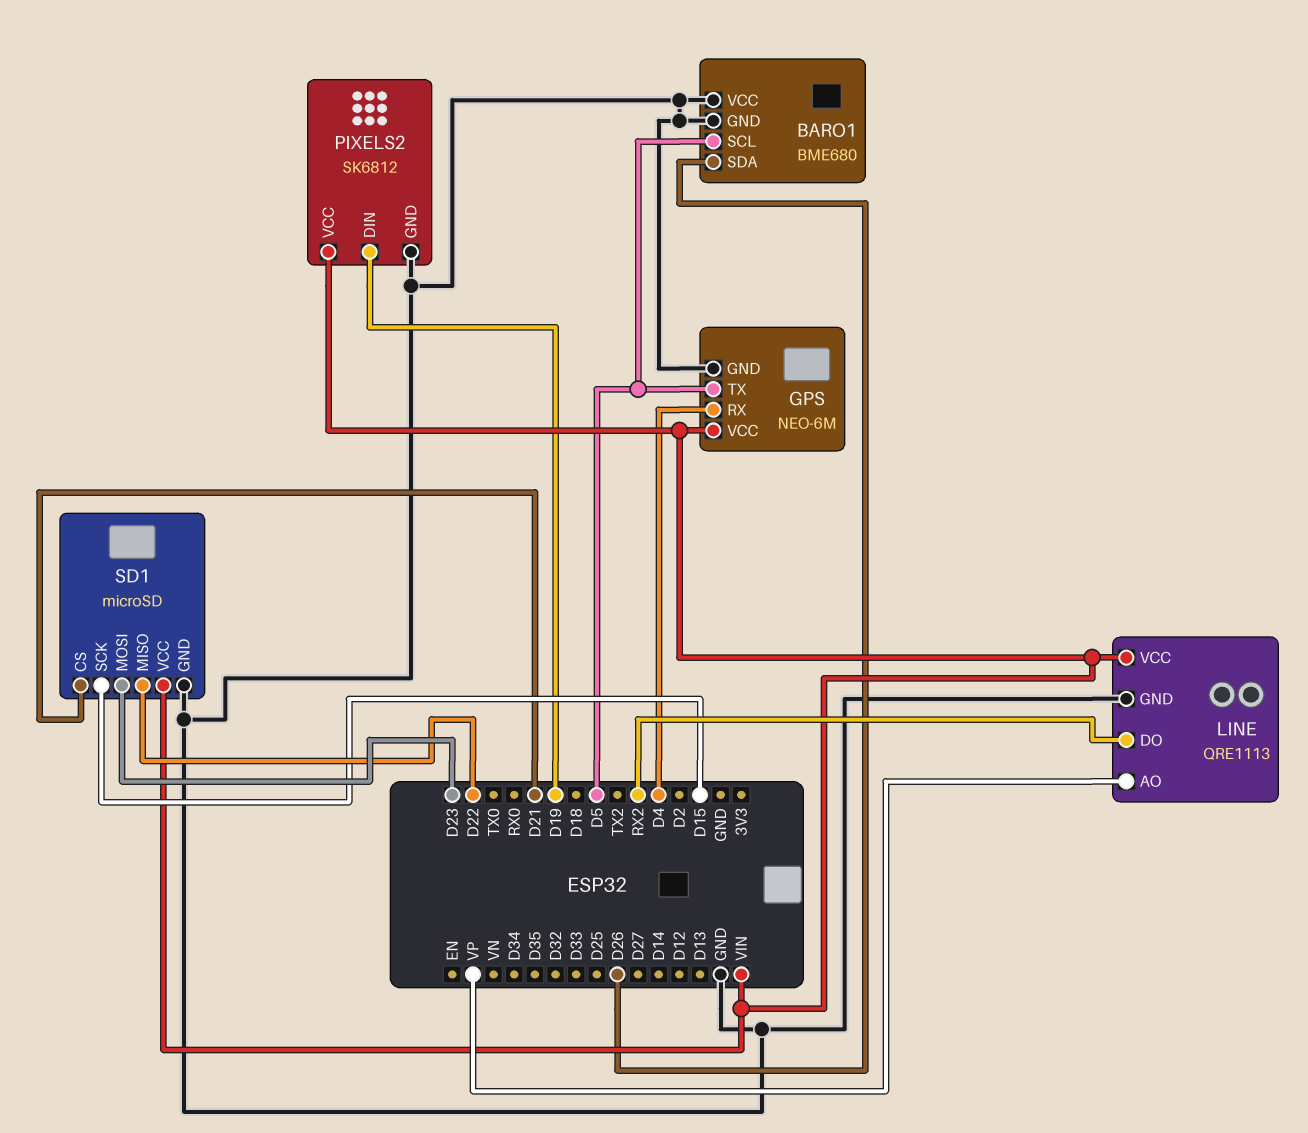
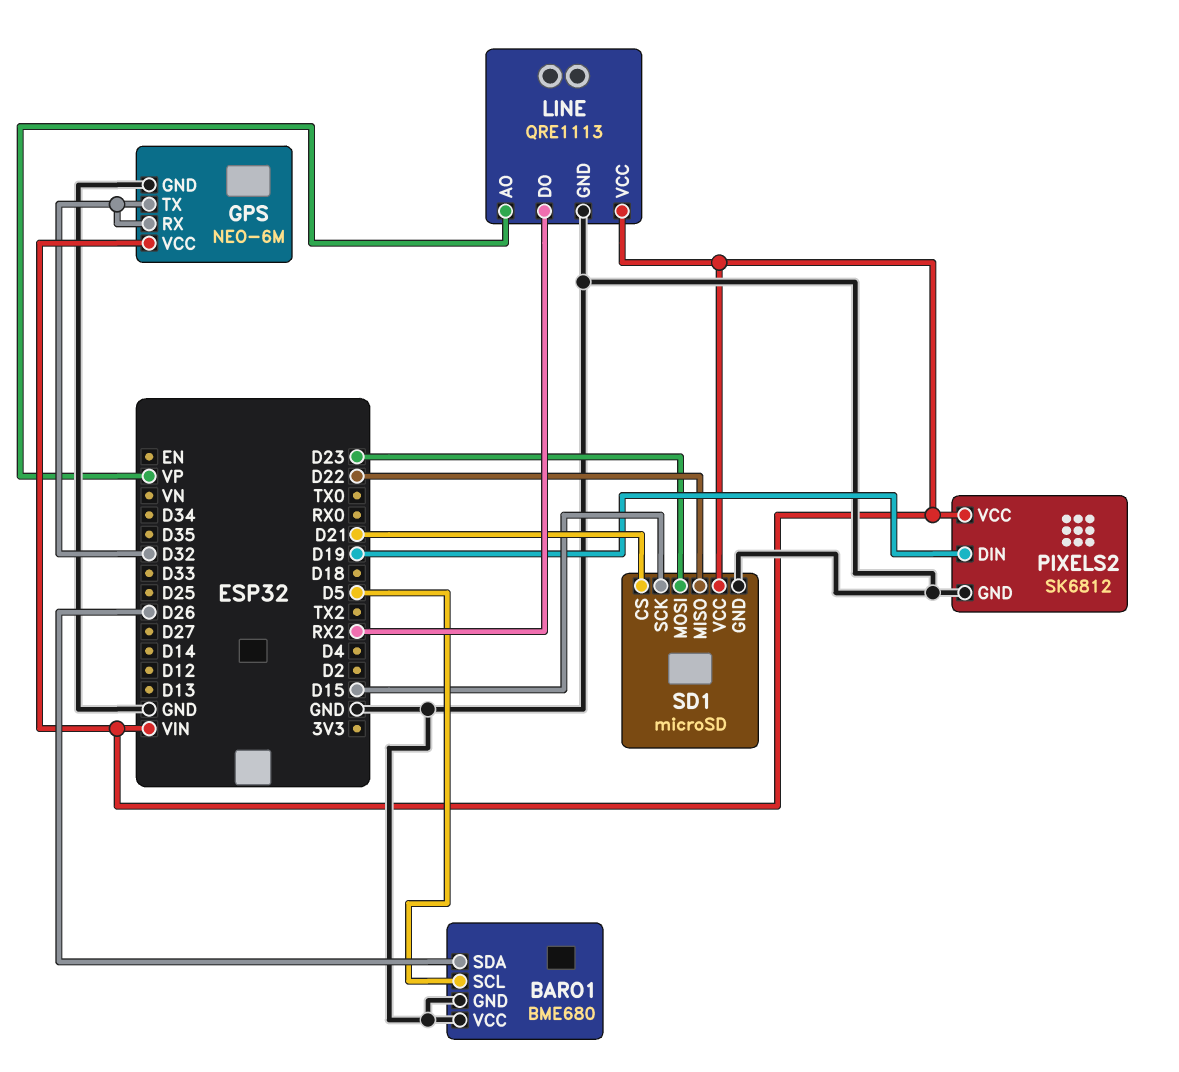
GPS pin RX: D4 -> D32
GPS pin TX: D5 -> D32

